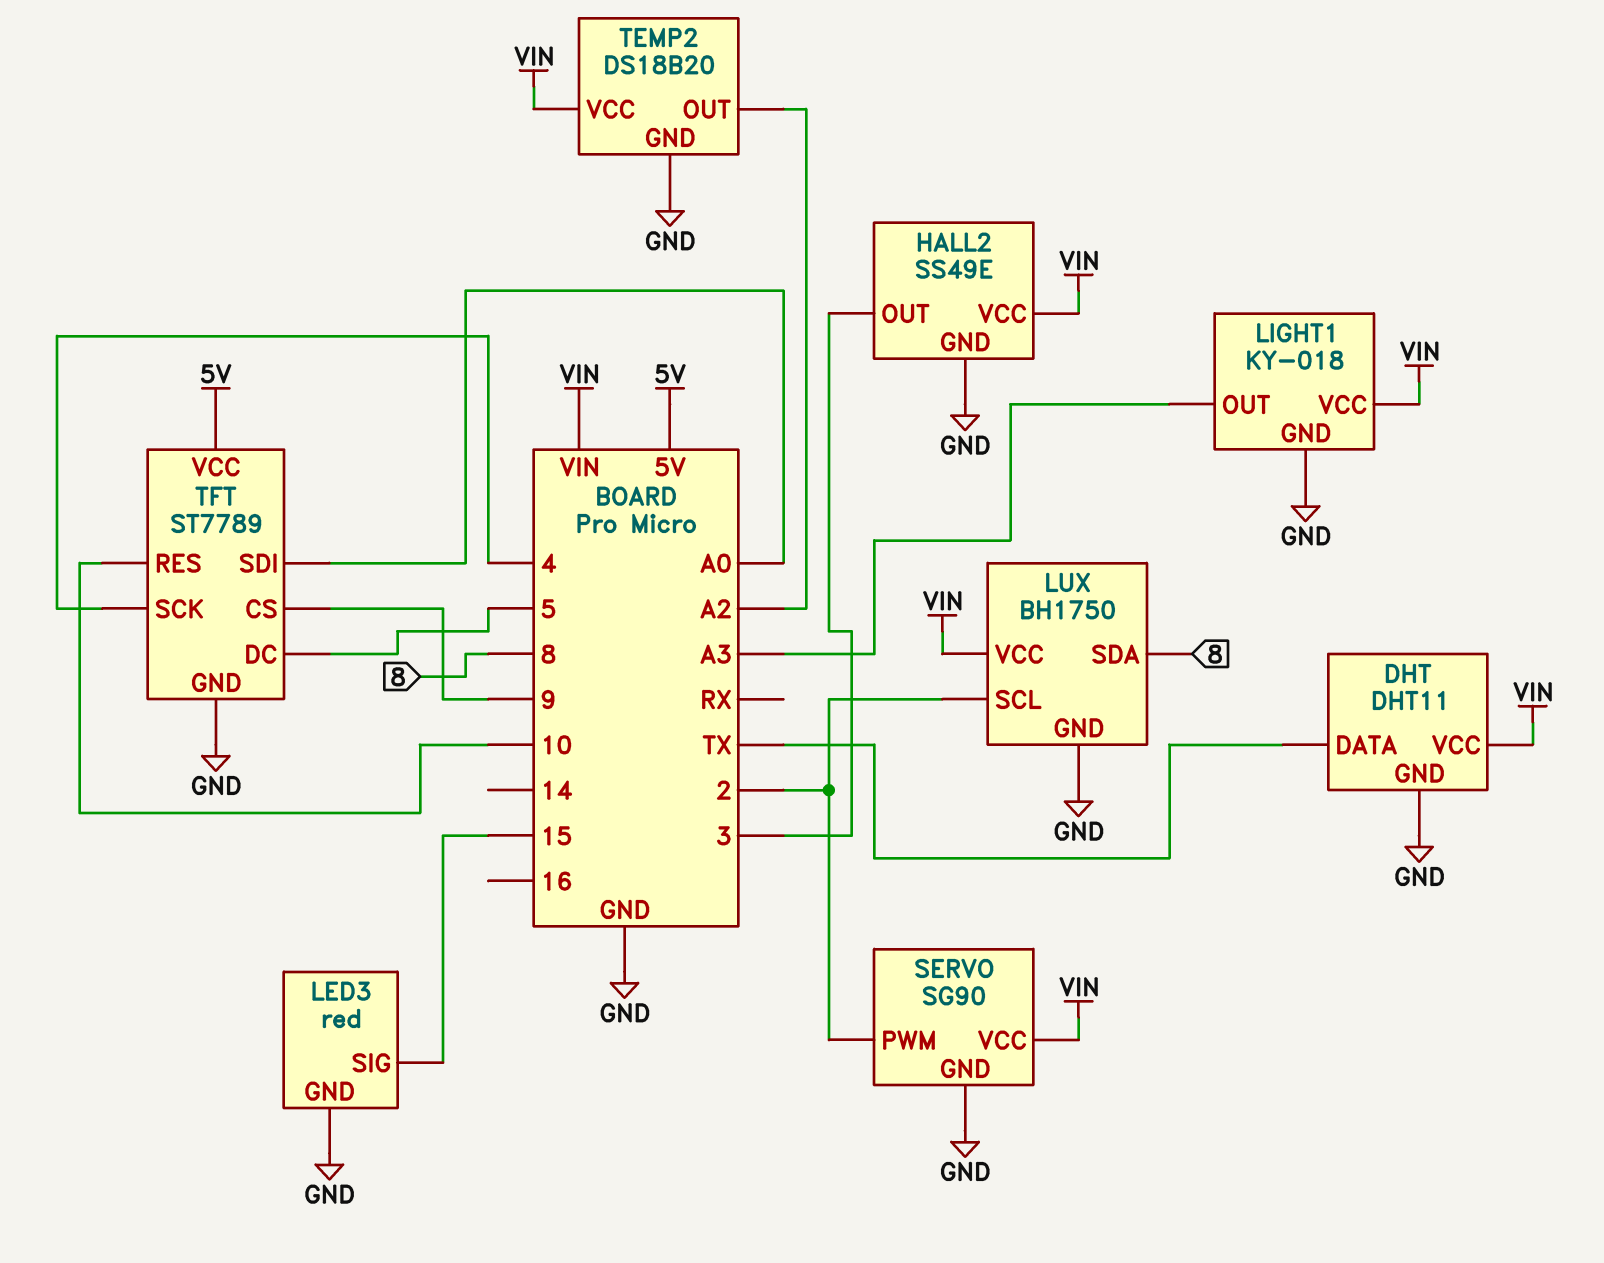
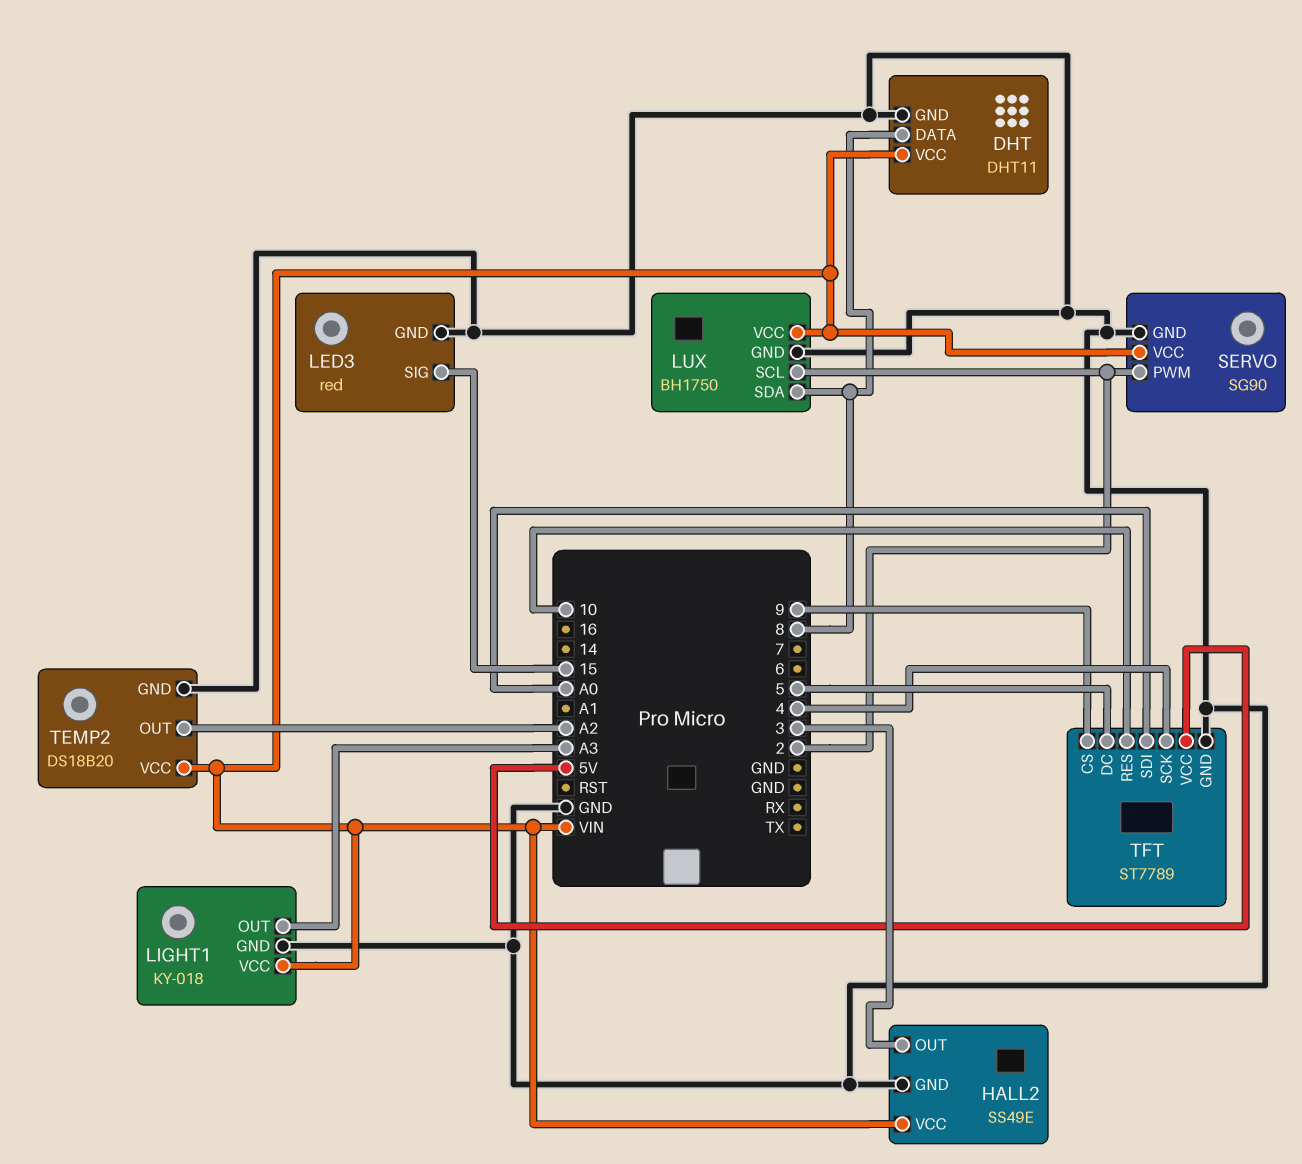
DHT pin DATA: TX -> 8

